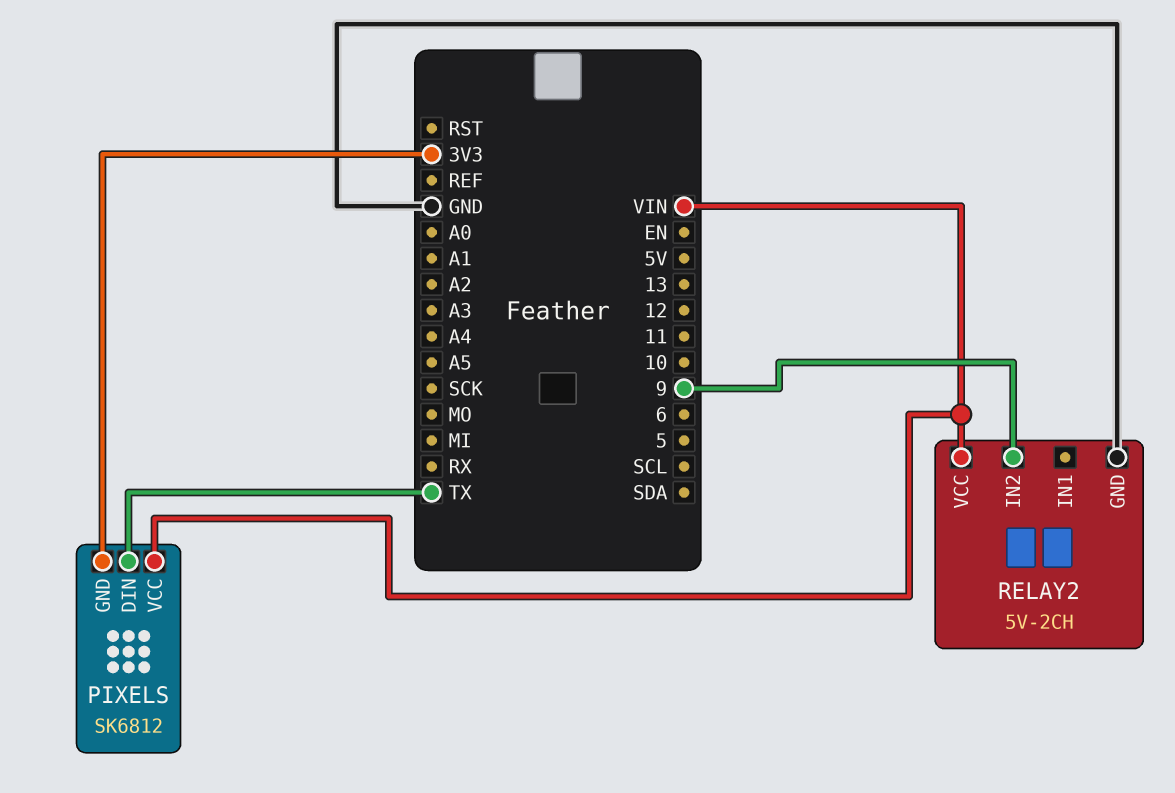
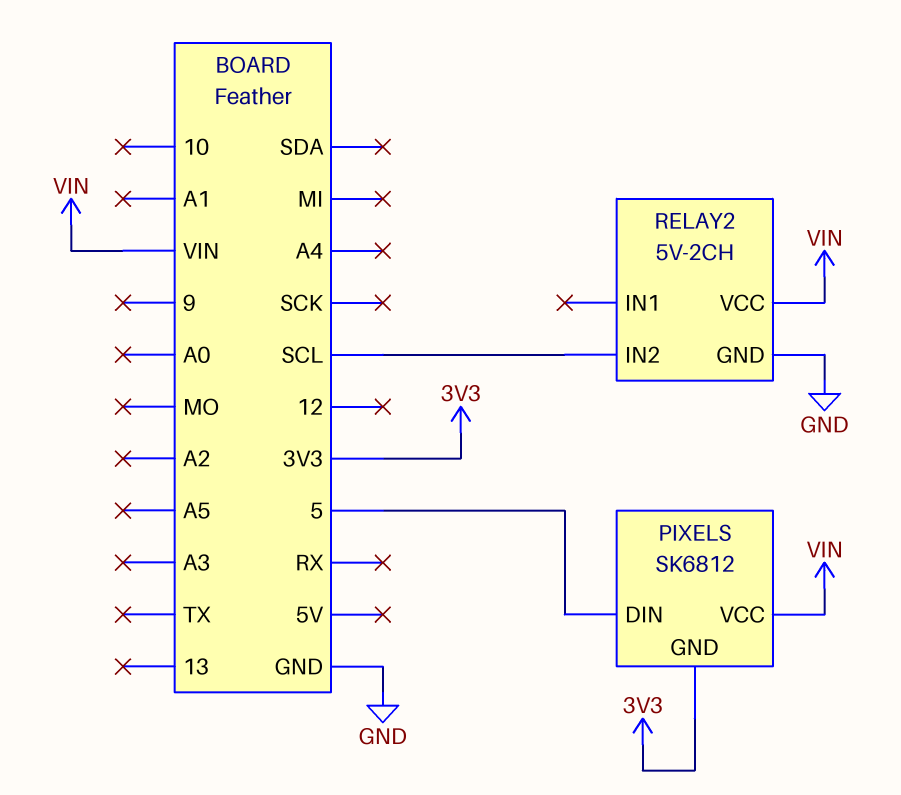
PIXELS pin DIN: TX -> 5
RELAY2 pin IN2: 9 -> SCL

